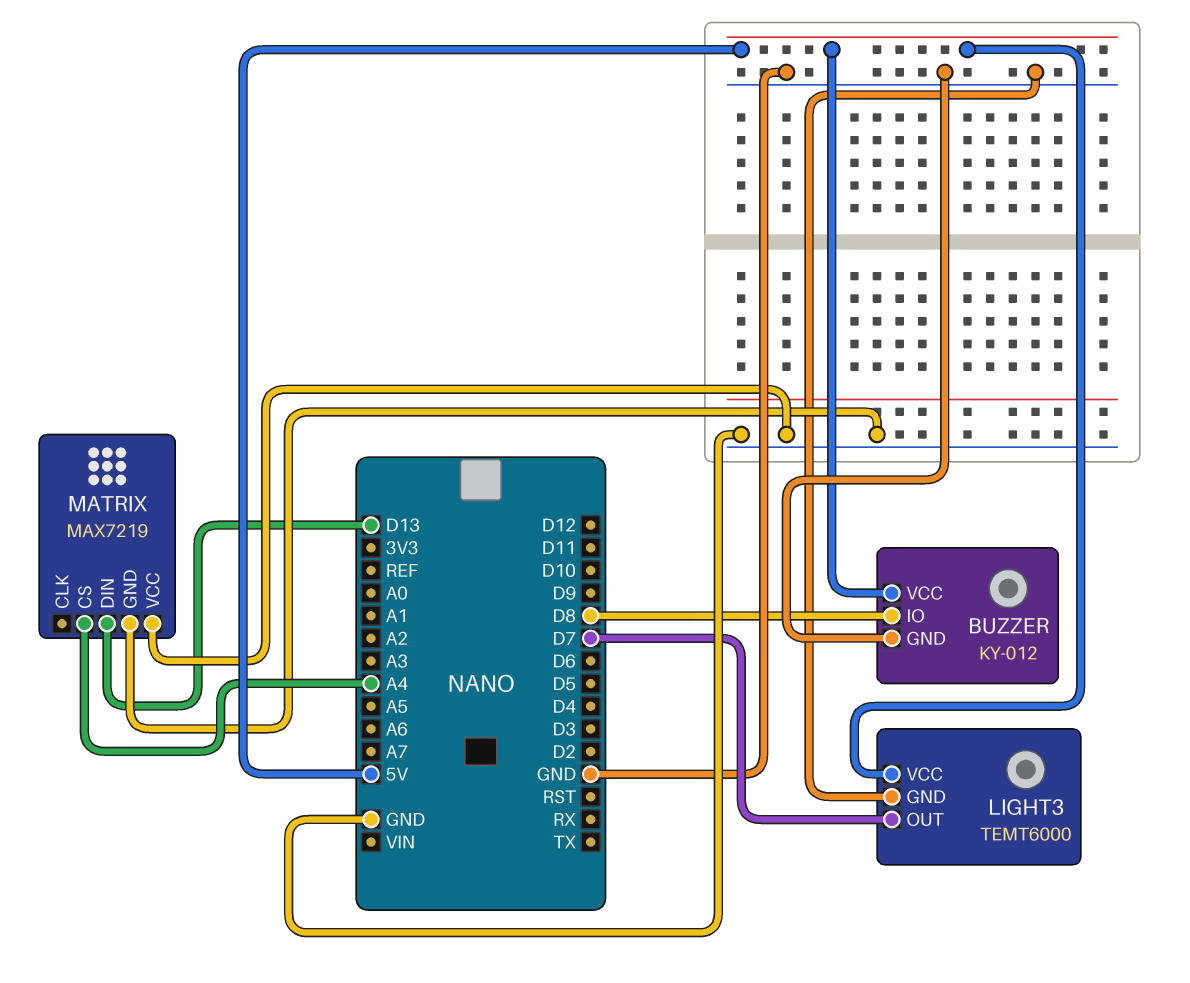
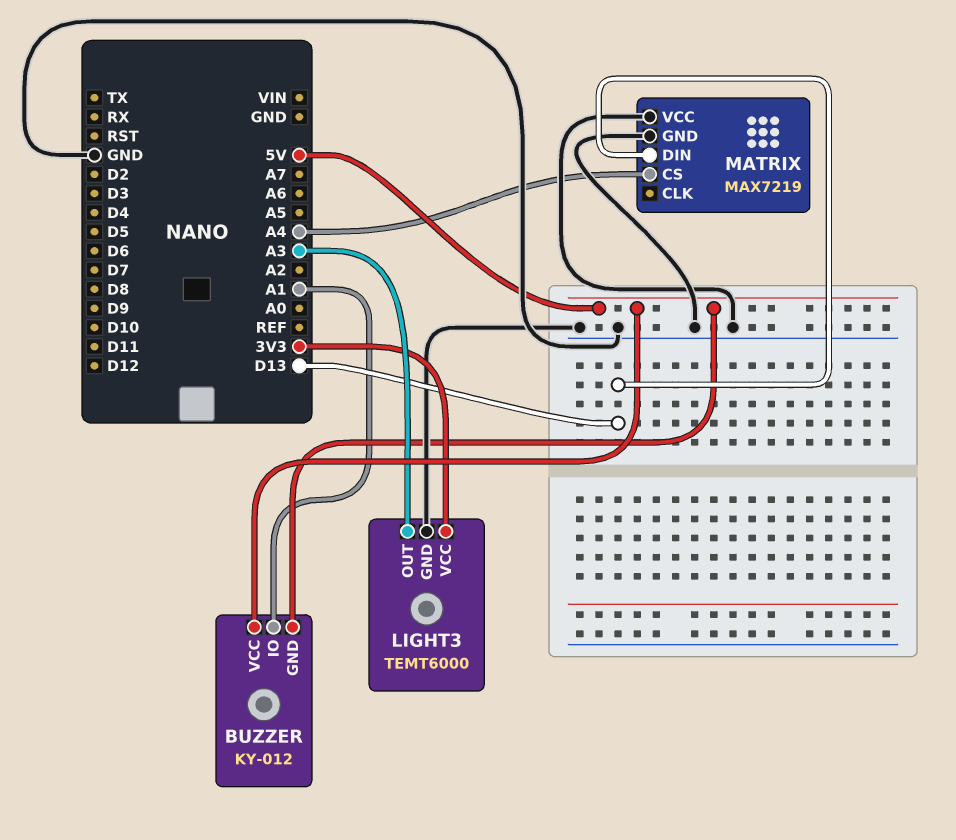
BUZZER pin GND: GND -> 5V
BUZZER pin IO: D8 -> A1
LIGHT3 pin OUT: D7 -> A3
LIGHT3 pin VCC: 5V -> 3V3

